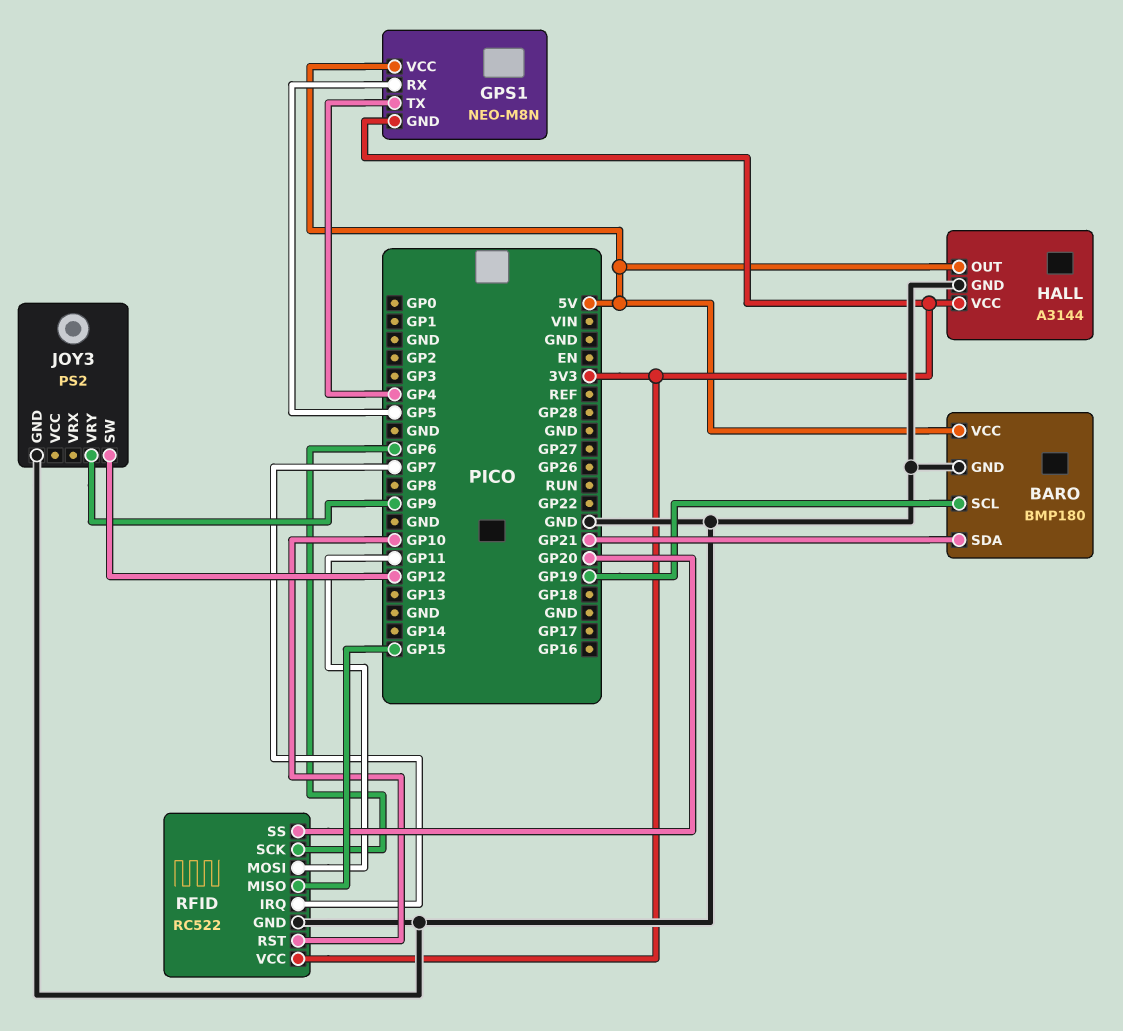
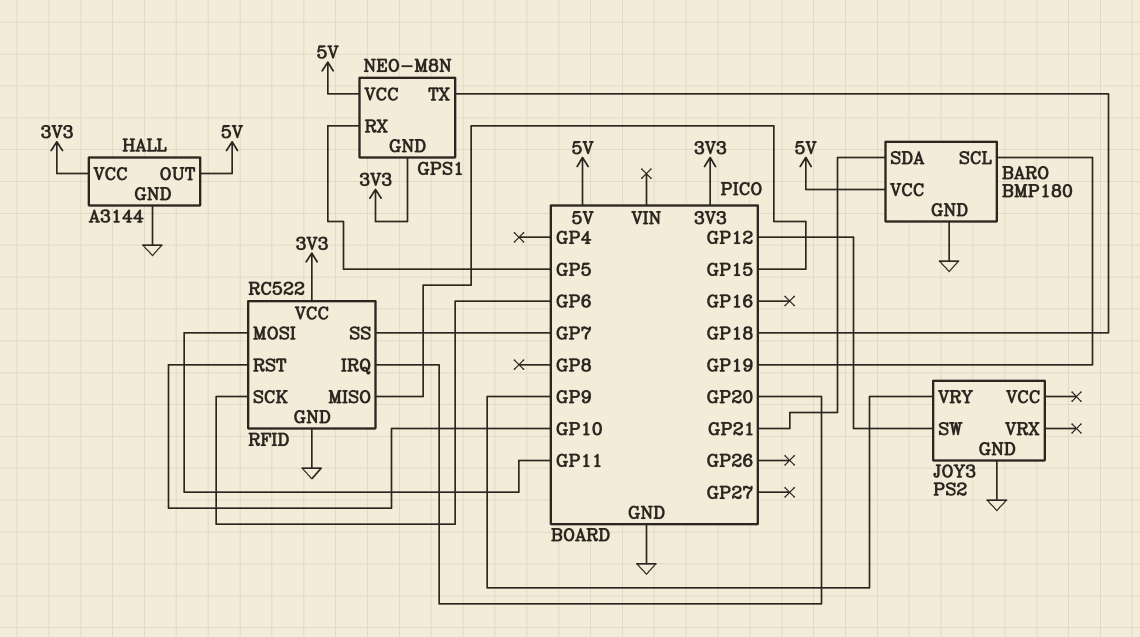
GPS1 pin TX: GP4 -> GP18
RFID pin IRQ: GP7 -> GP20
RFID pin SS: GP20 -> GP7

